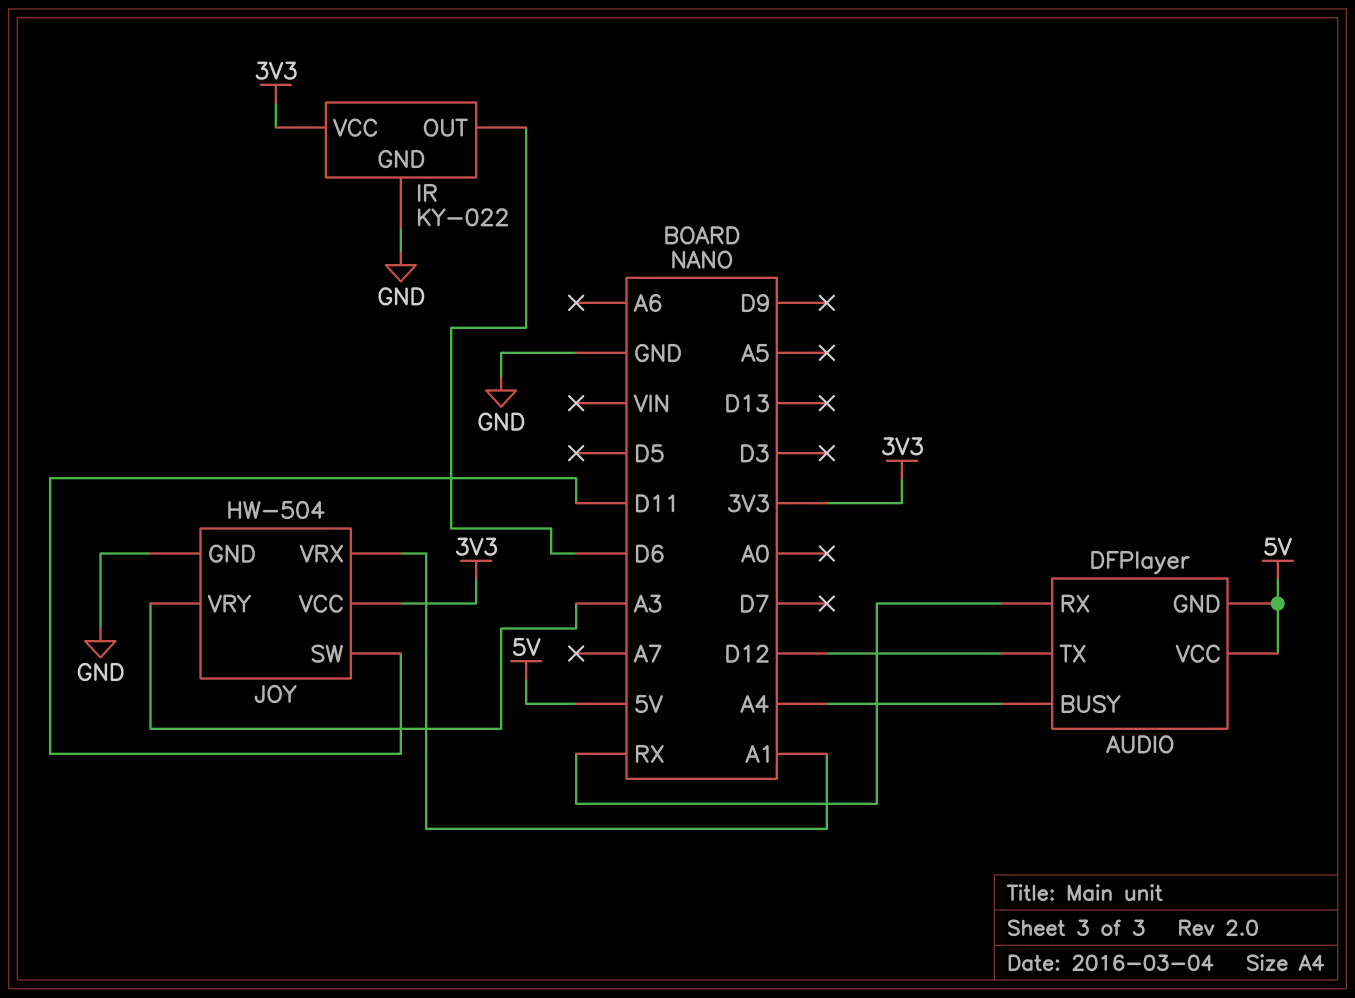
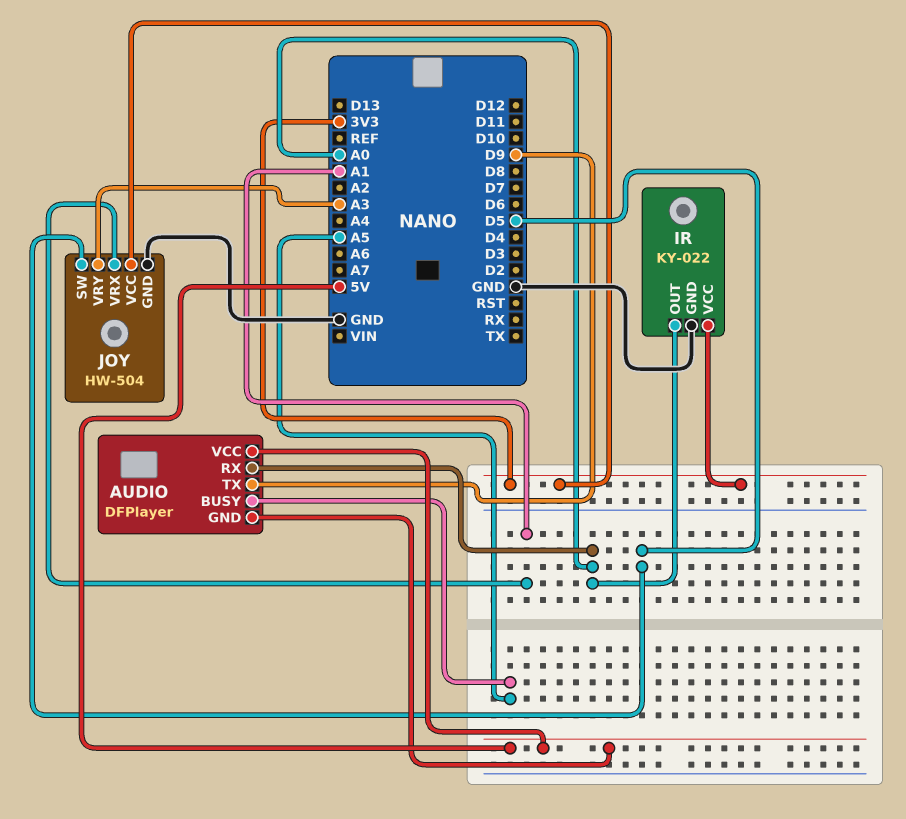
AUDIO pin BUSY: A4 -> A5
AUDIO pin RX: RX -> A0
AUDIO pin TX: D12 -> D9
IR pin OUT: D6 -> A0
JOY pin SW: D11 -> D5

